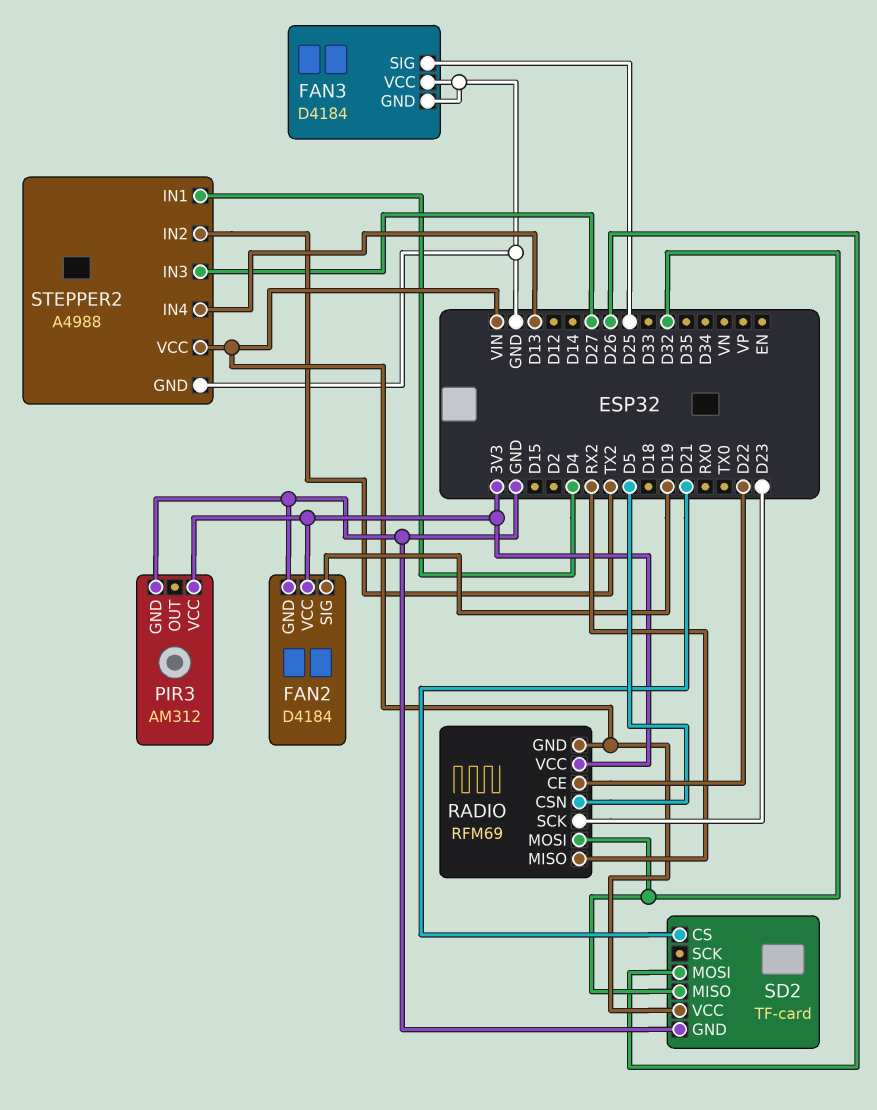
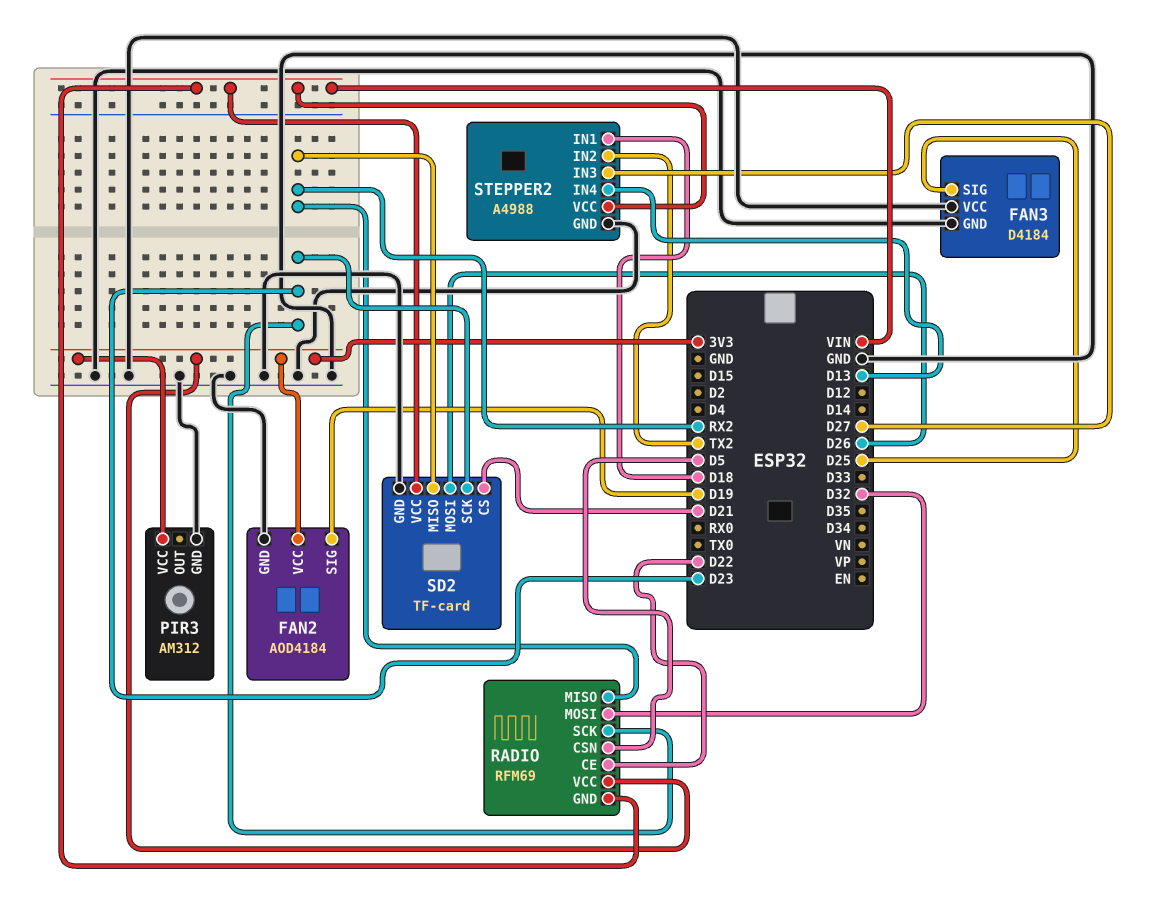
FAN2: D4184 -> AOD4184
SD2 pin MISO: D32 -> RX2
SD2 pin SCK: none -> D23
STEPPER2 pin IN1: D4 -> D18

